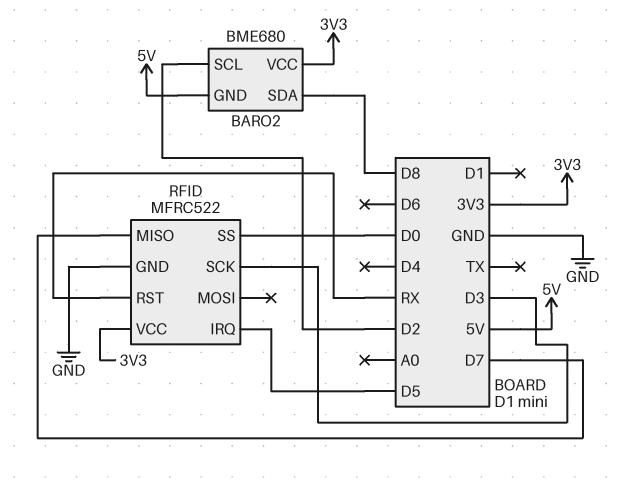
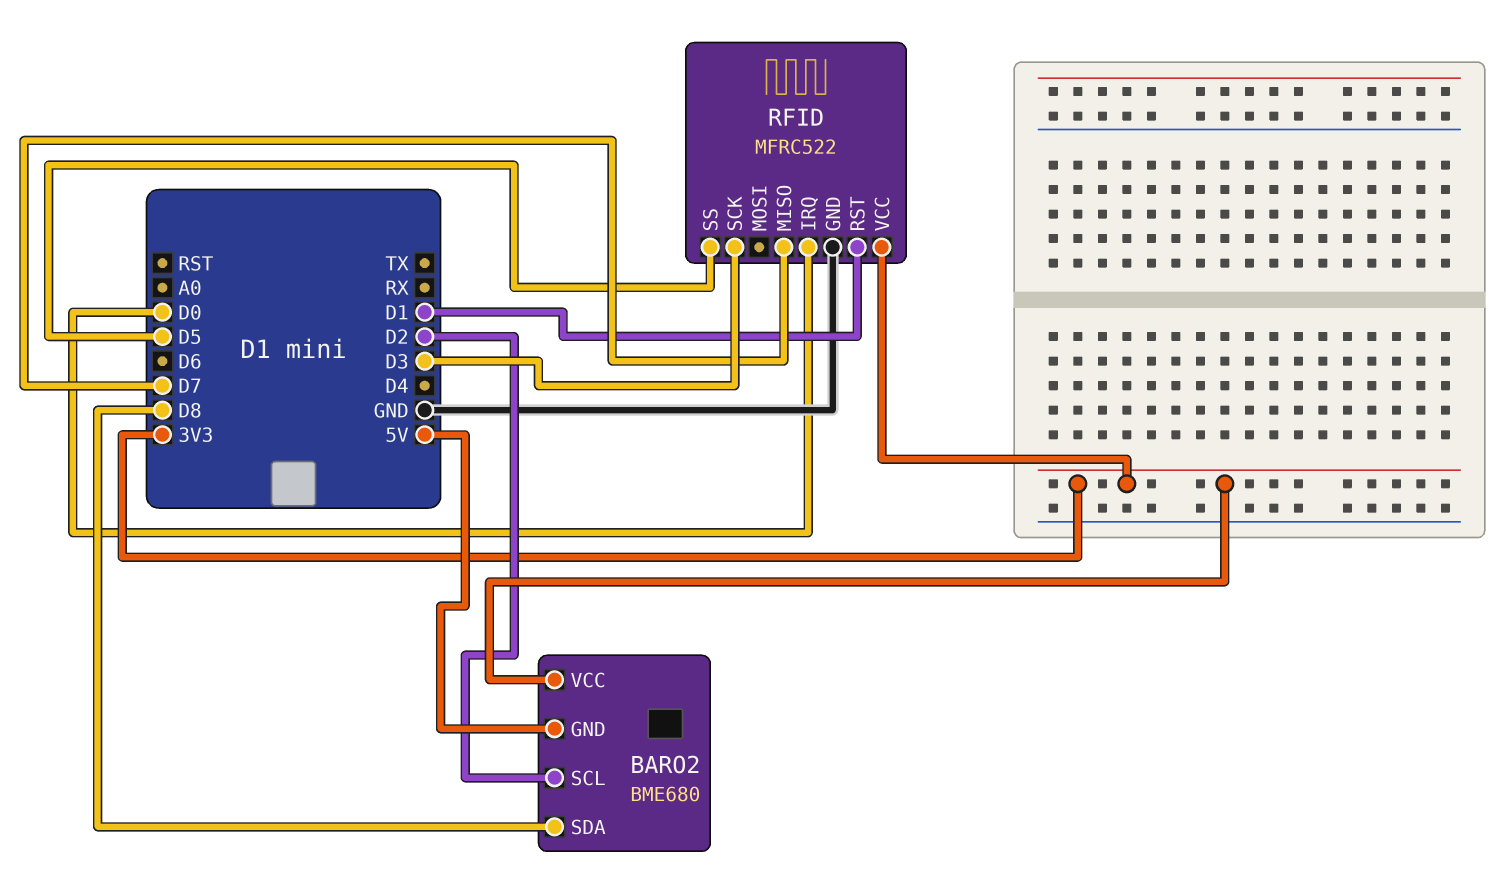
RFID pin IRQ: D5 -> D0
RFID pin RST: RX -> D1
RFID pin SS: D0 -> D5

